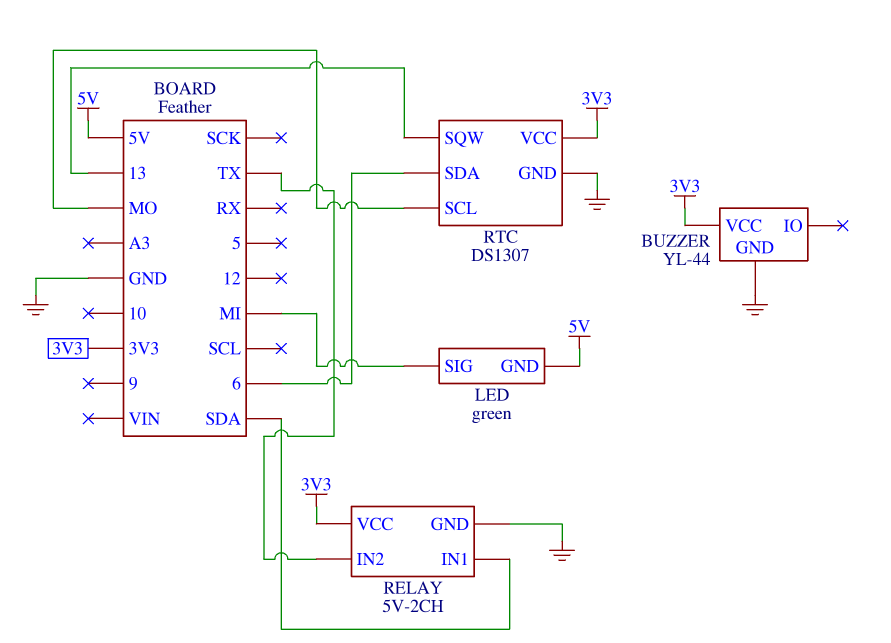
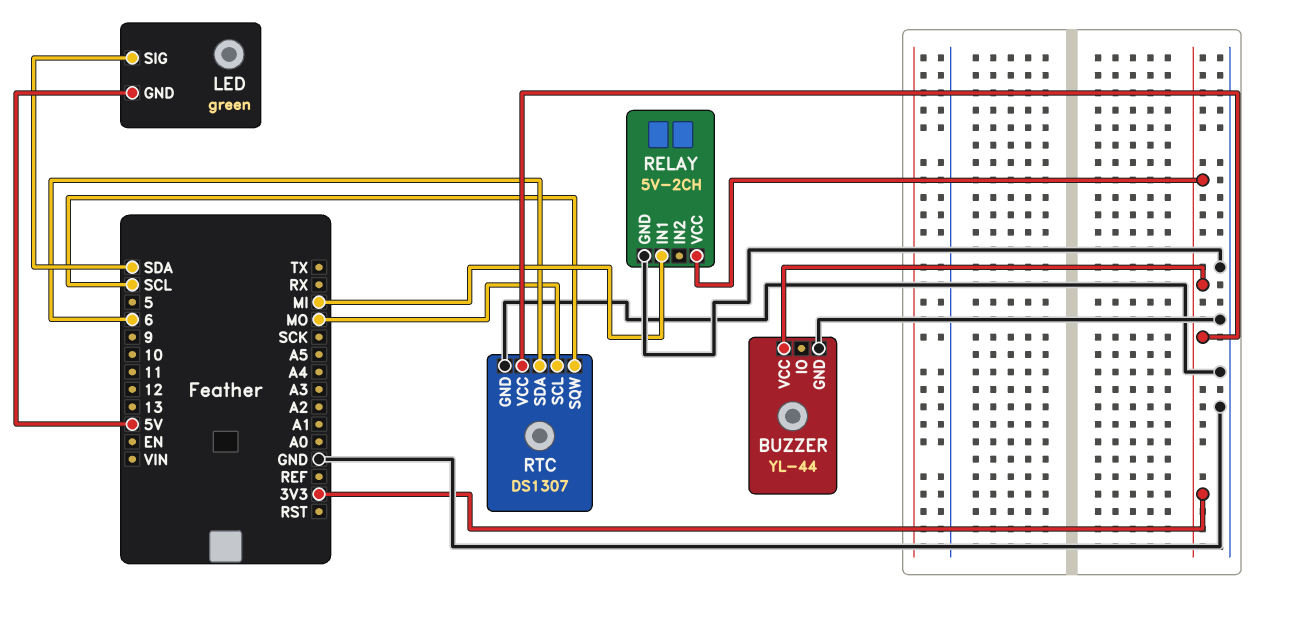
LED pin SIG: MI -> SDA
RELAY pin IN1: SDA -> MI
RELAY pin IN2: TX -> none
RTC pin SQW: 13 -> SCL

